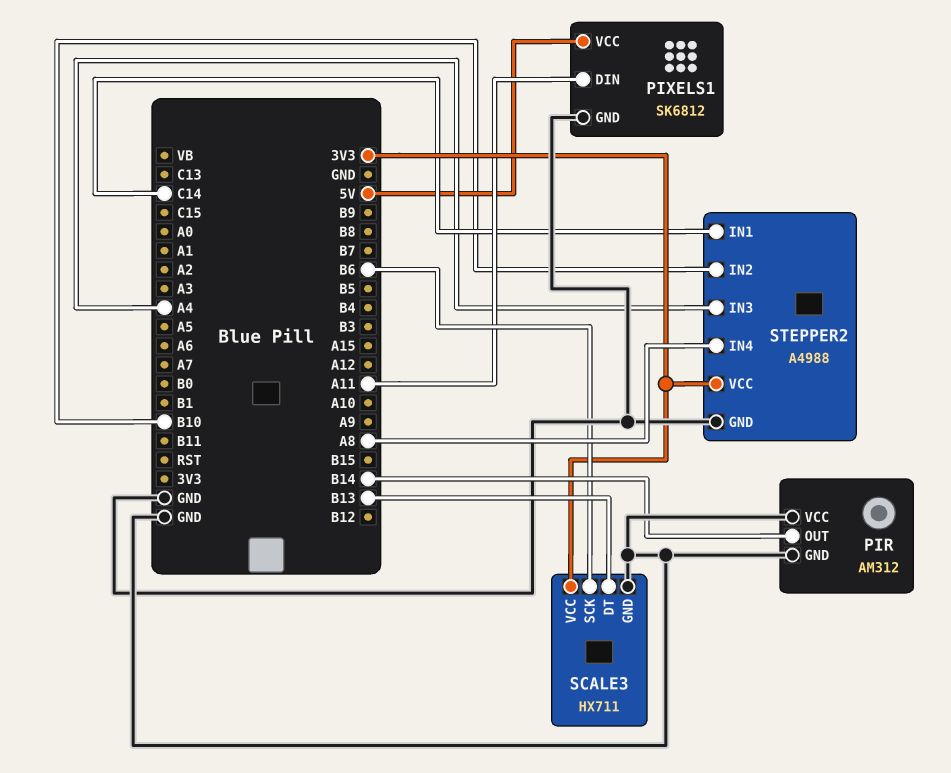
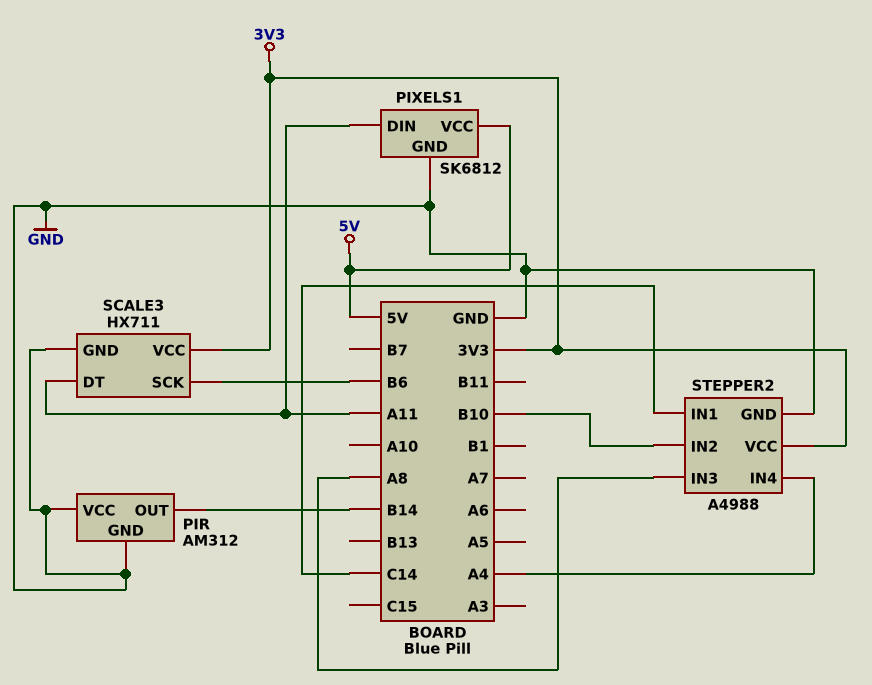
SCALE3 pin DT: B13 -> A11
STEPPER2 pin IN3: A4 -> A8
STEPPER2 pin IN4: A8 -> A4

